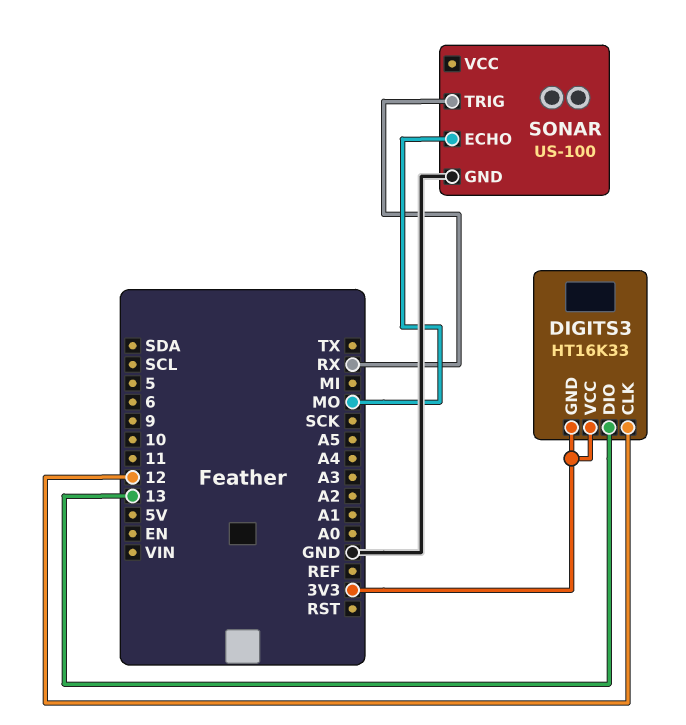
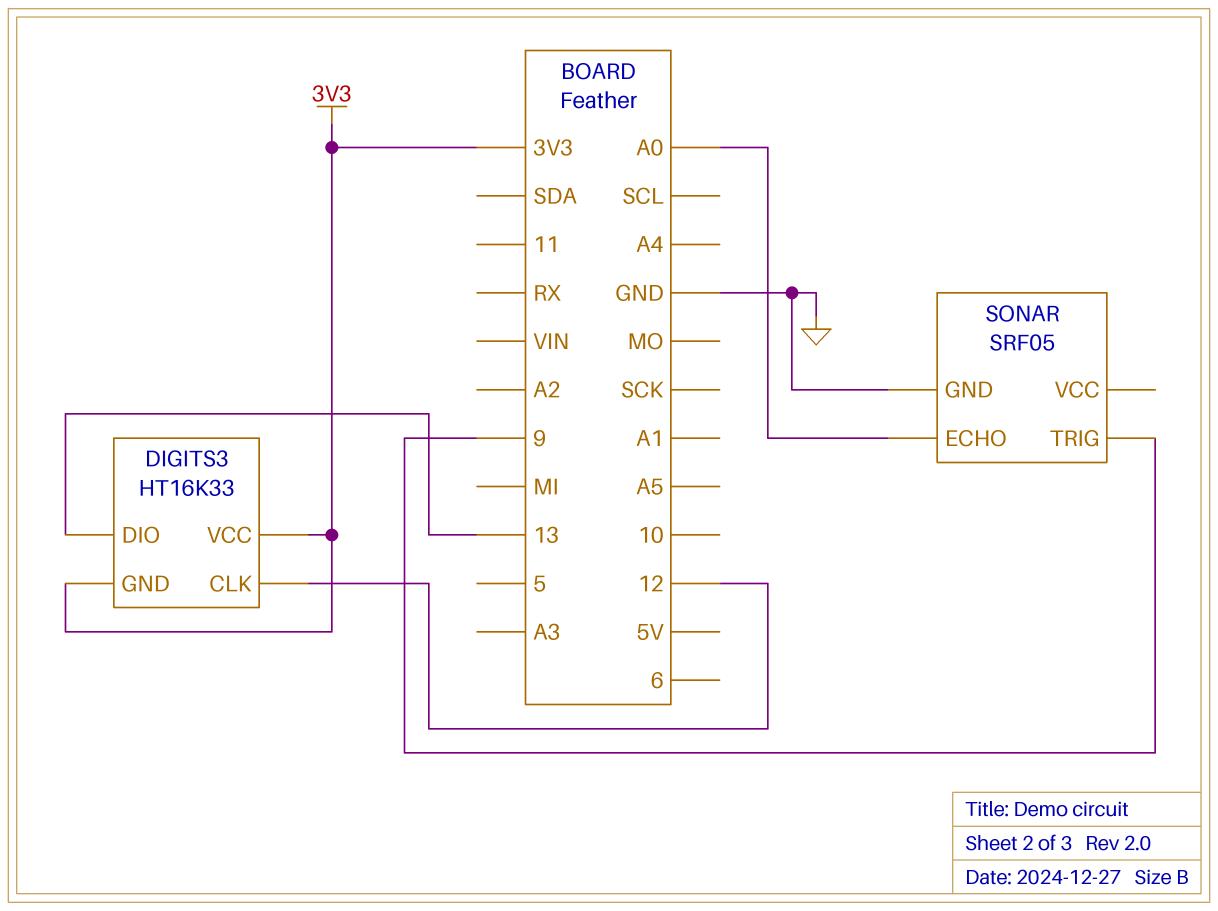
SONAR: US-100 -> SRF05
SONAR pin ECHO: MO -> A0
SONAR pin TRIG: RX -> 9

